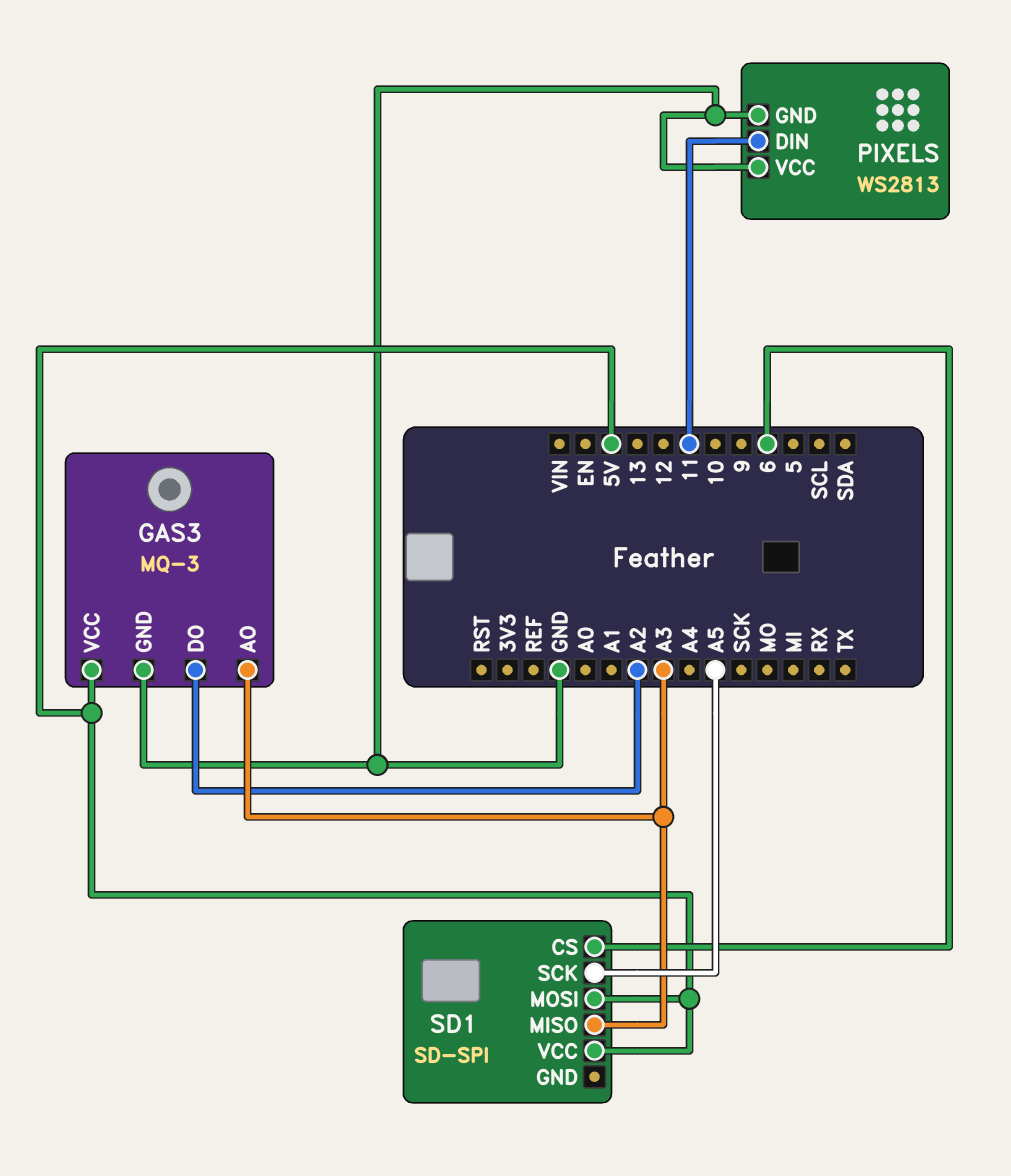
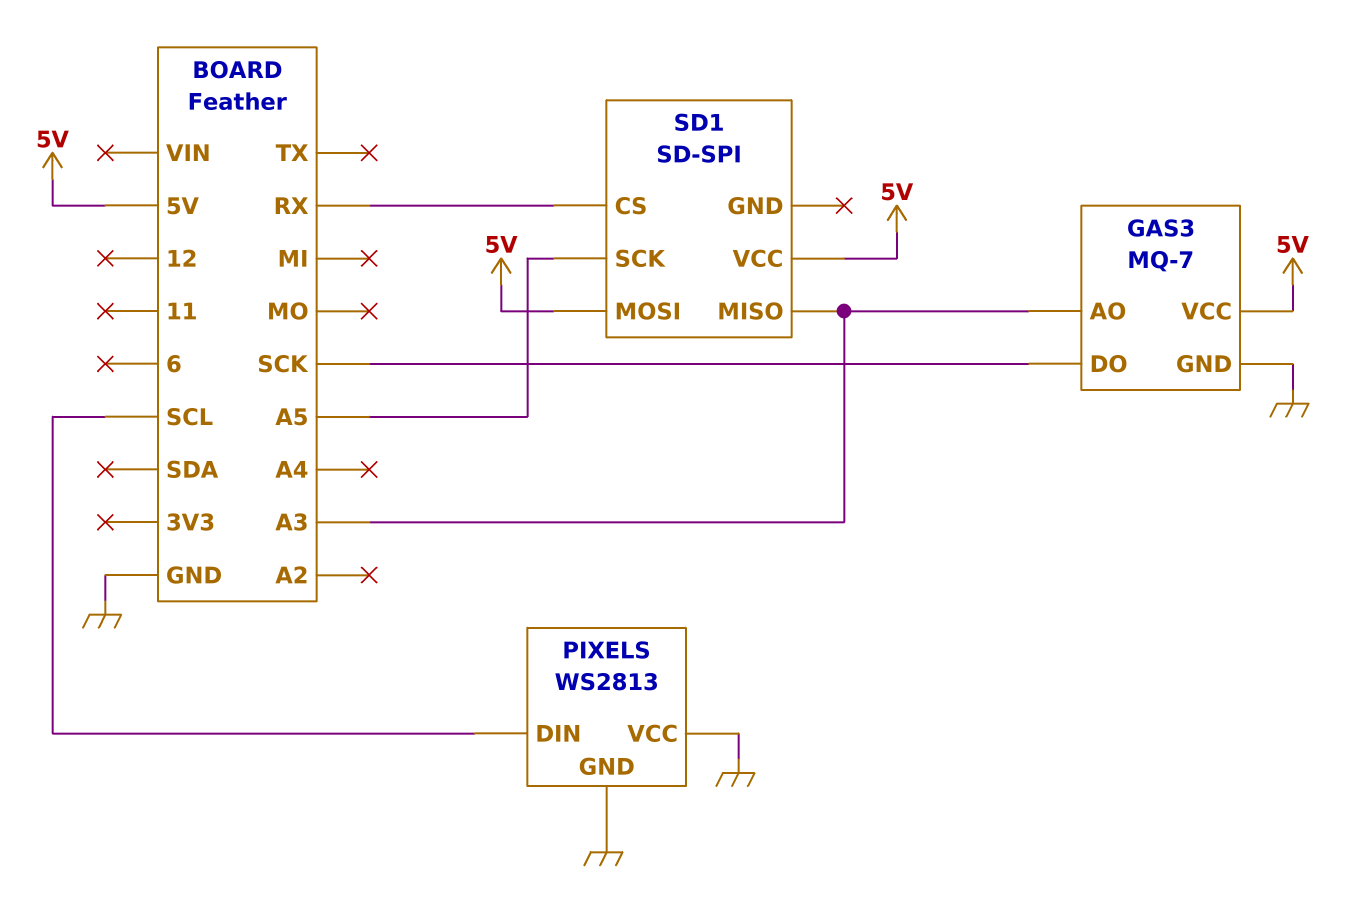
GAS3: MQ-3 -> MQ-7
GAS3 pin DO: A2 -> SCK
PIXELS pin DIN: 11 -> SCL
SD1 pin CS: 6 -> RX

